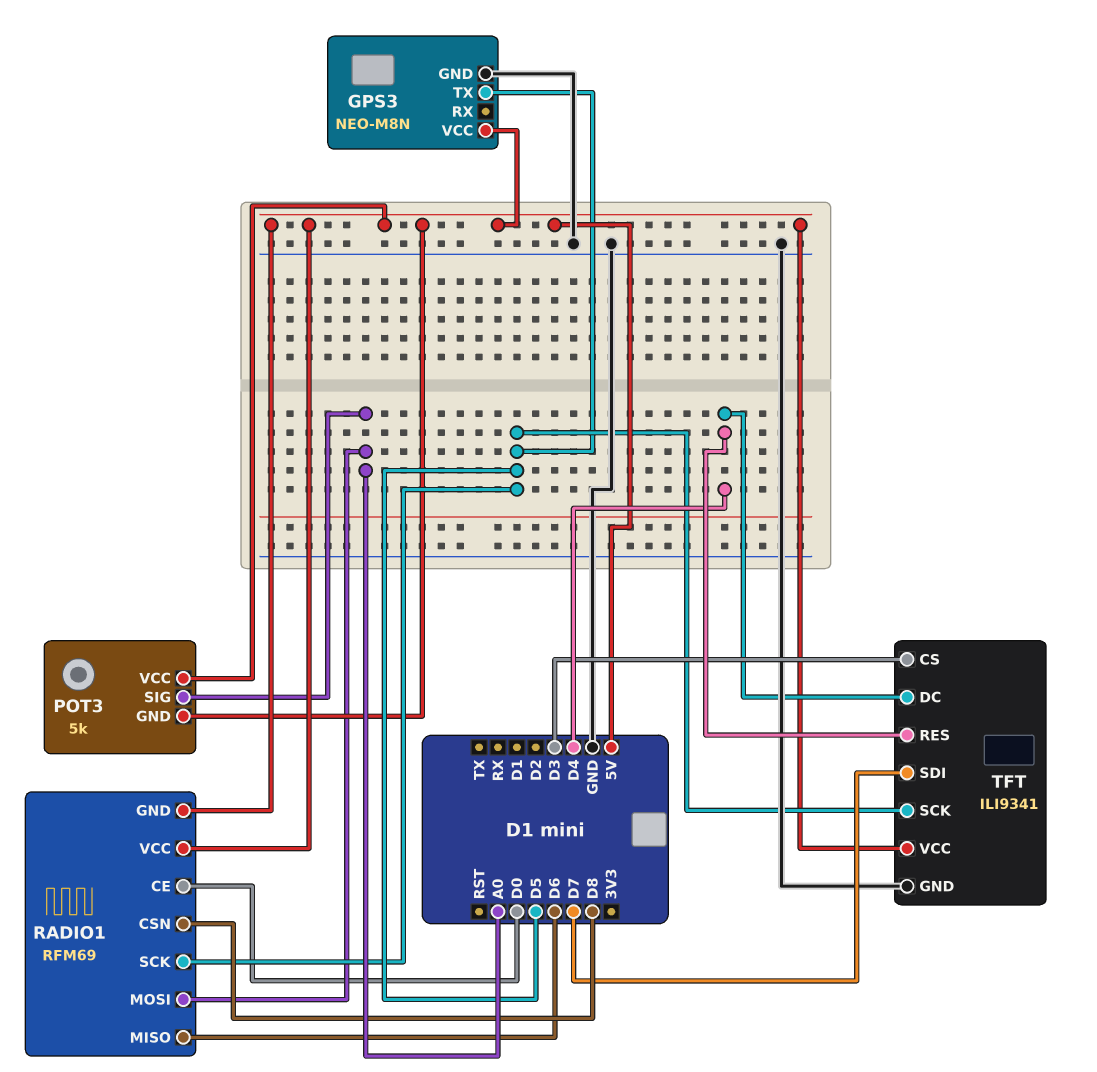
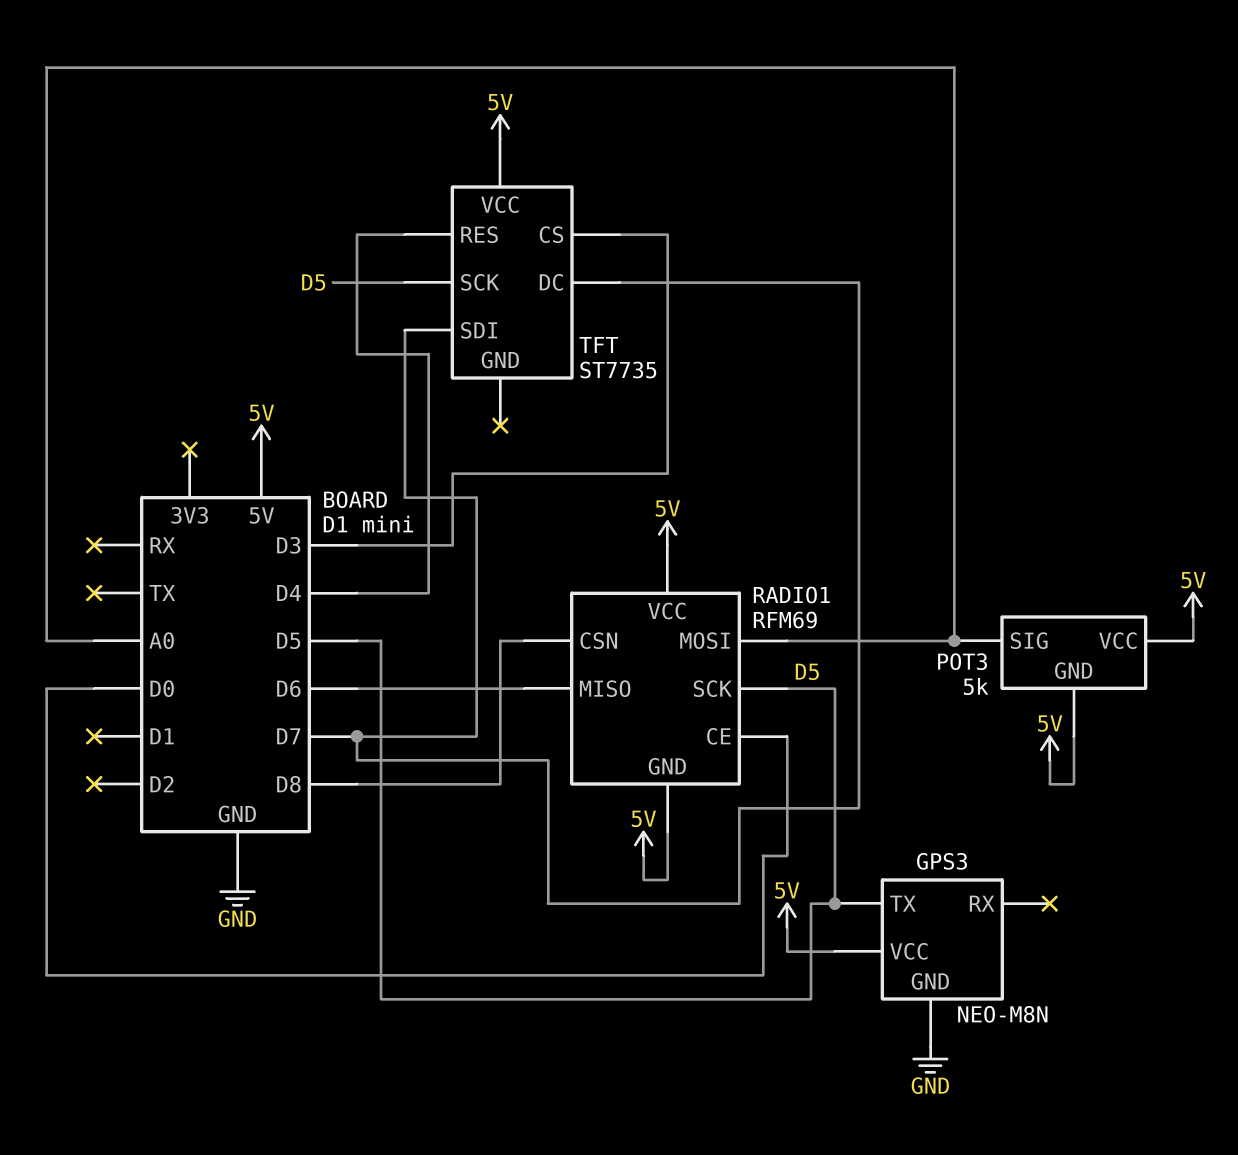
TFT: ILI9341 -> ST7735
TFT pin DC: D4 -> D7
TFT pin GND: GND -> none

